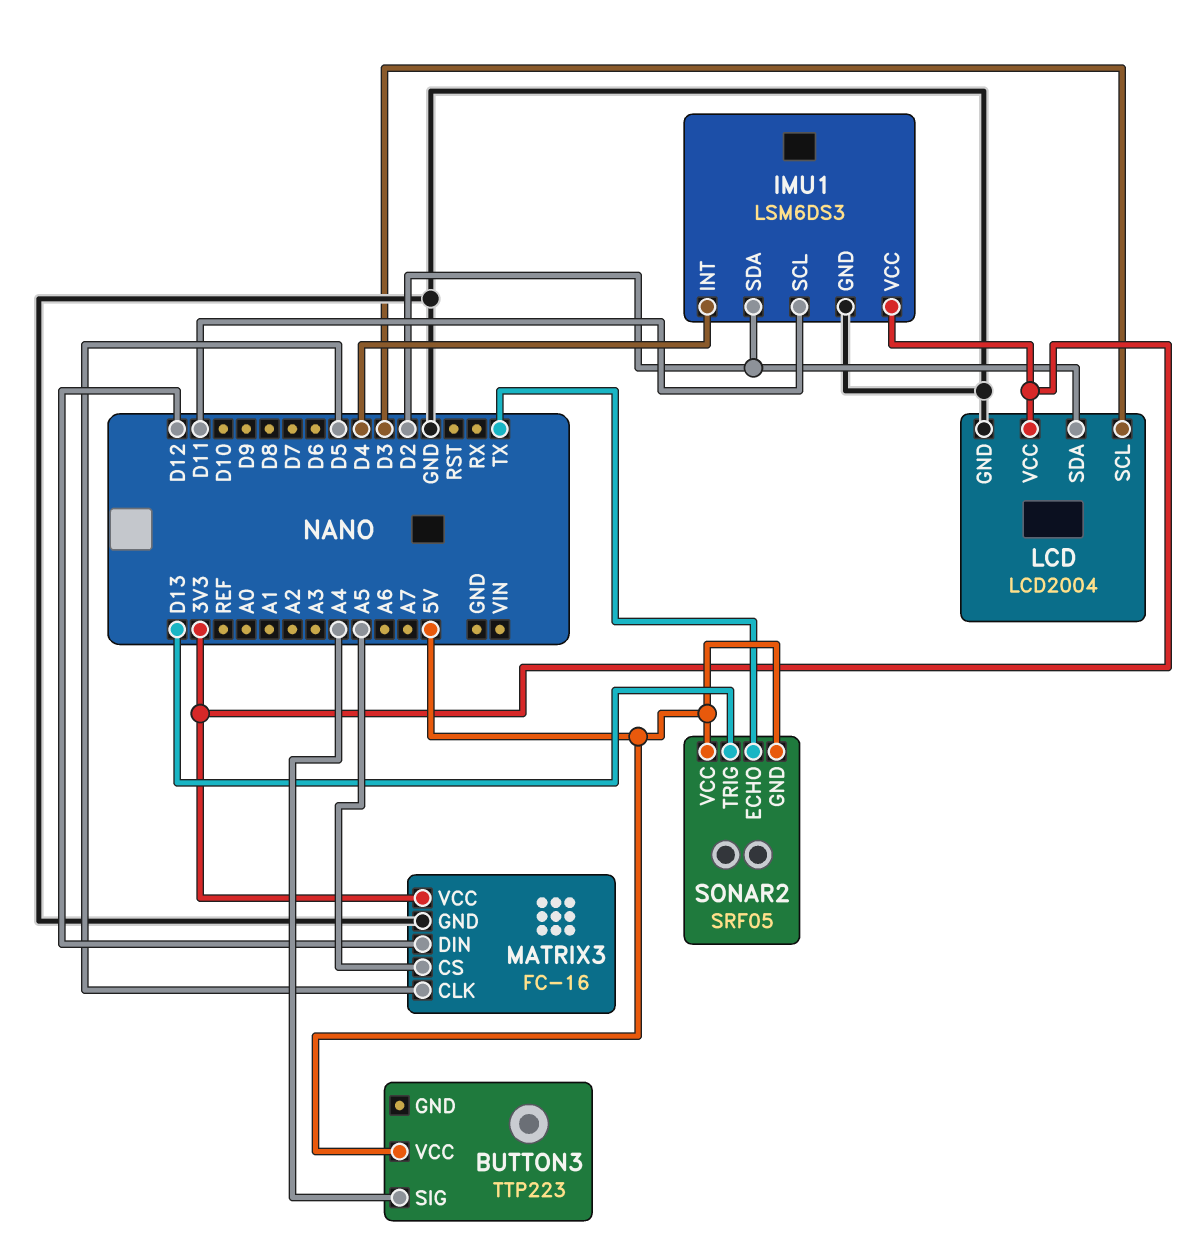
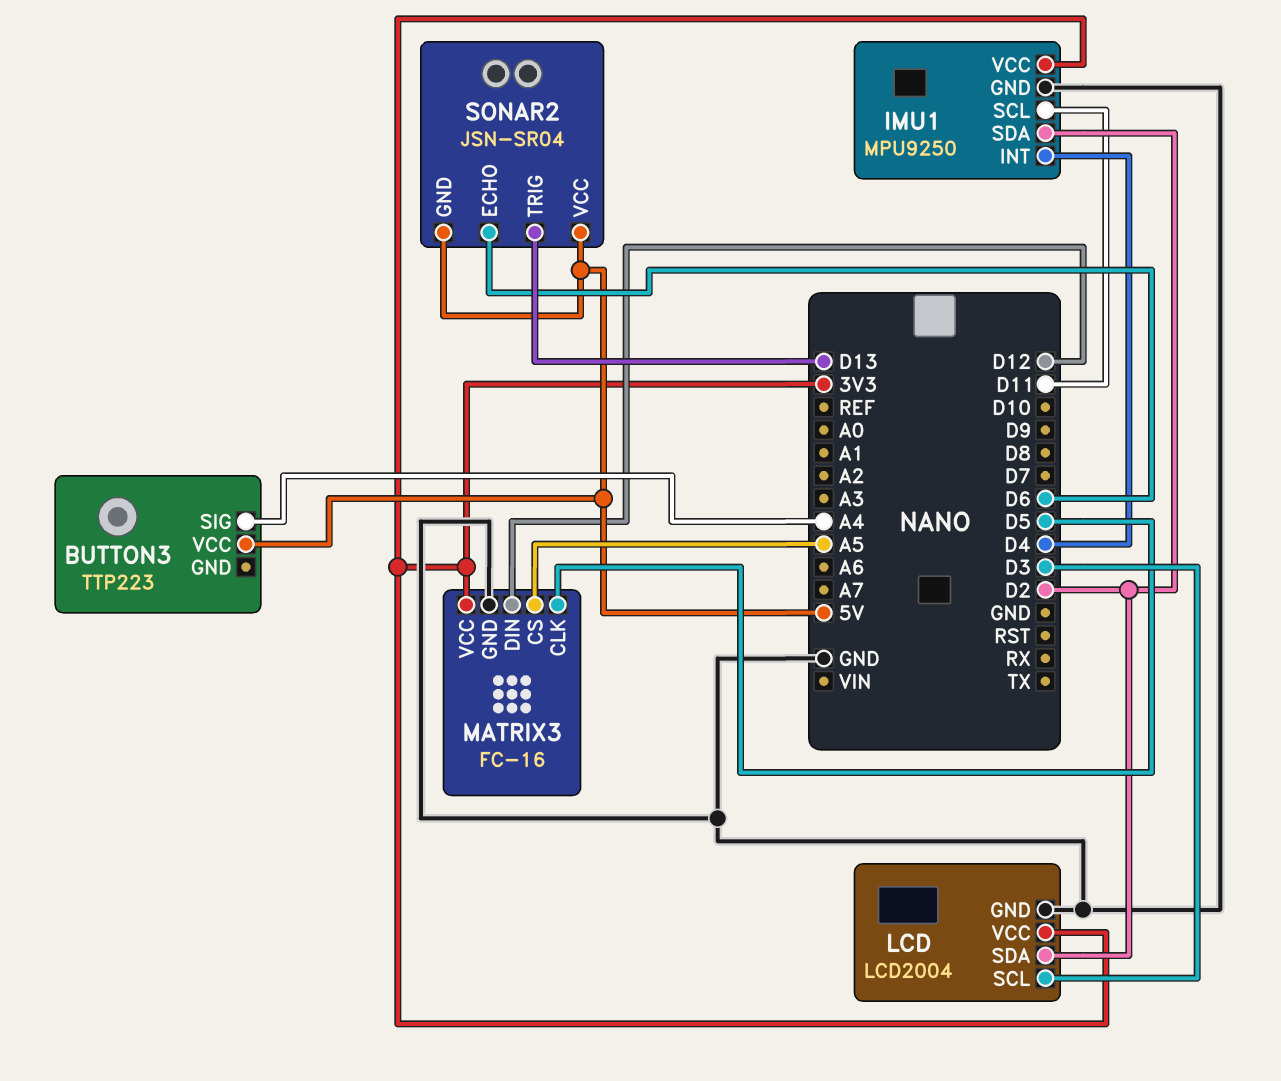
IMU1: LSM6DS3 -> MPU9250
SONAR2: SRF05 -> JSN-SR04
SONAR2 pin ECHO: TX -> D6

